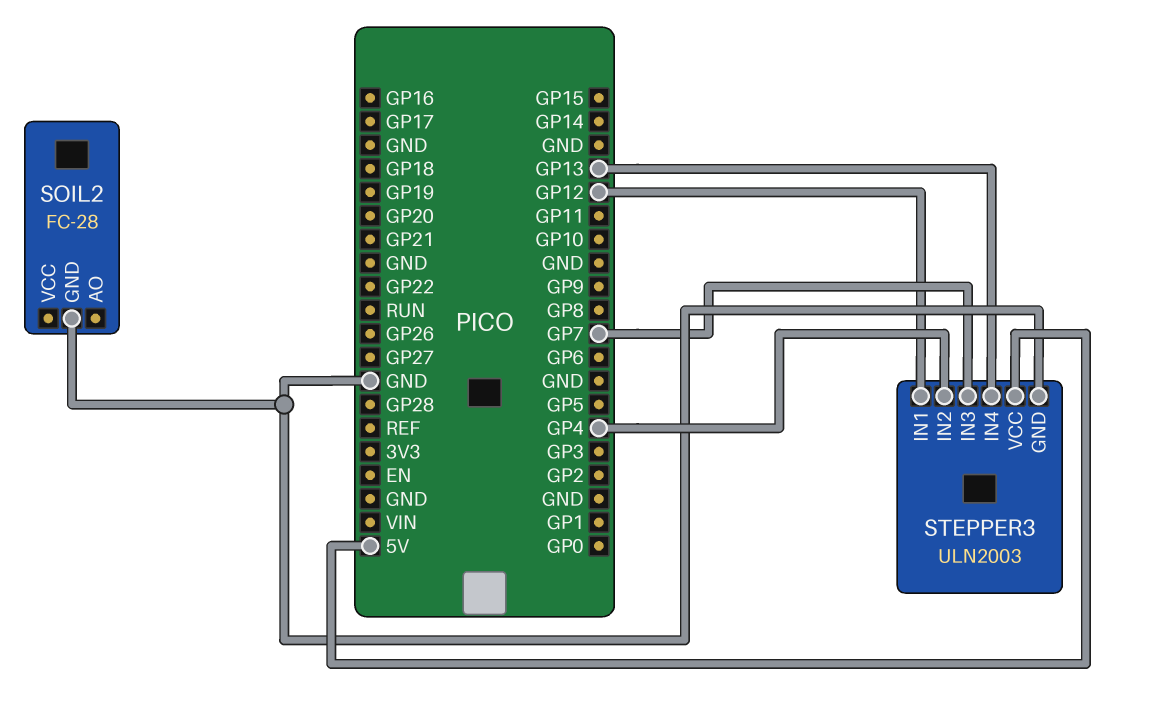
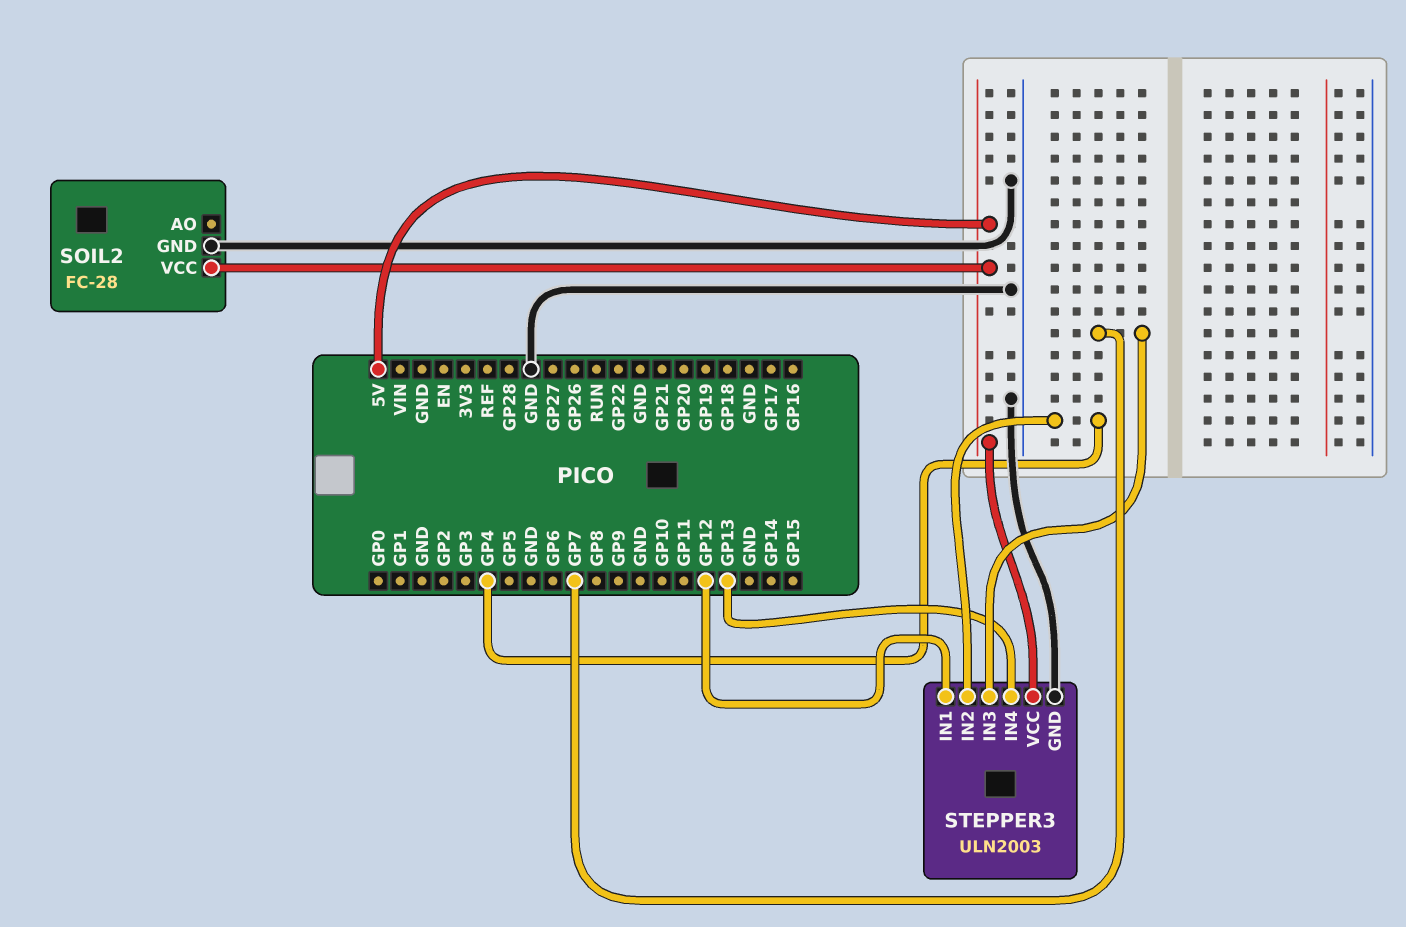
SOIL2 pin VCC: none -> 5V

